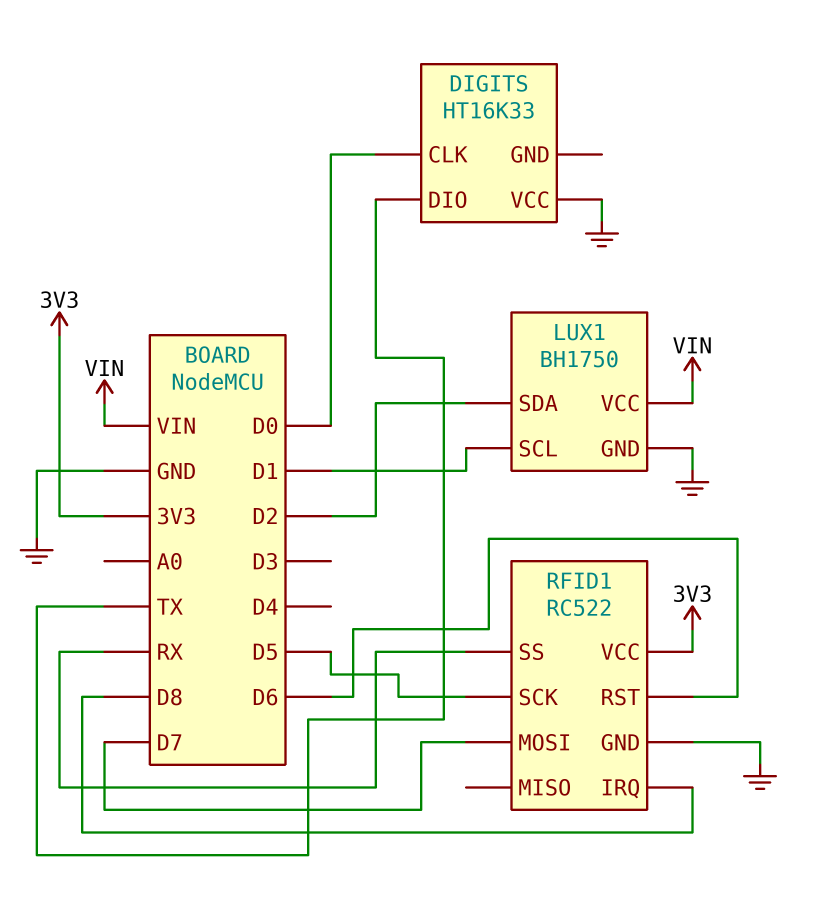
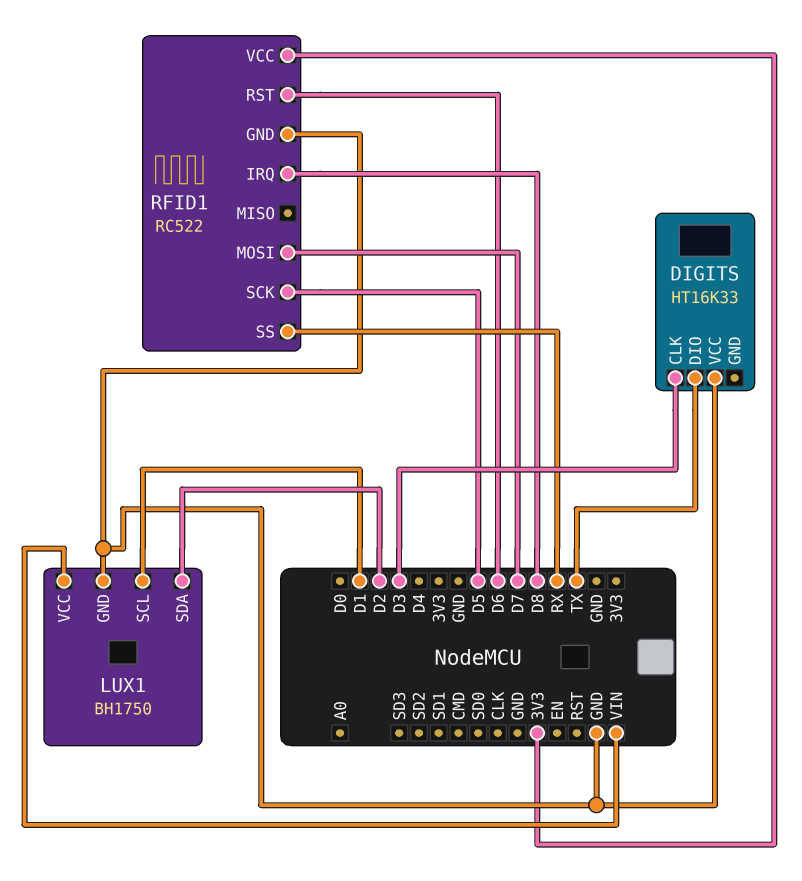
DIGITS pin CLK: D0 -> D3

